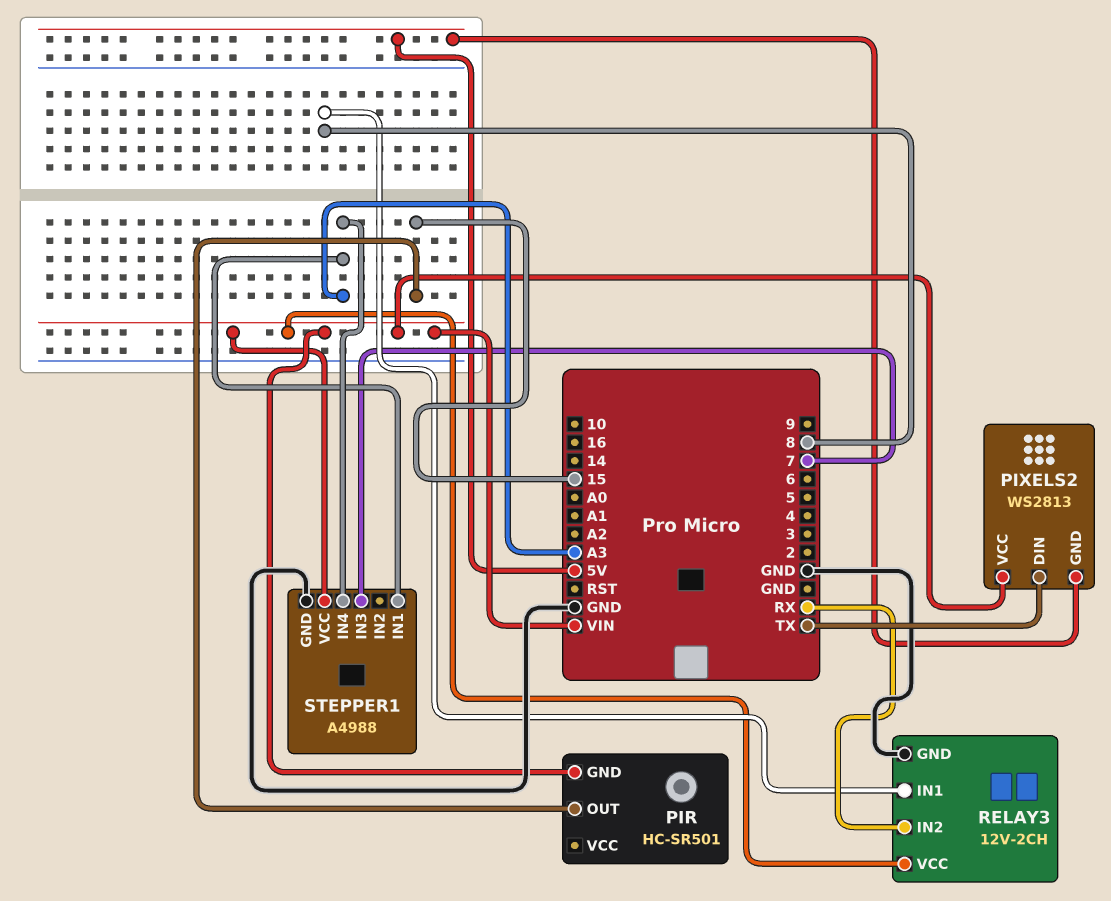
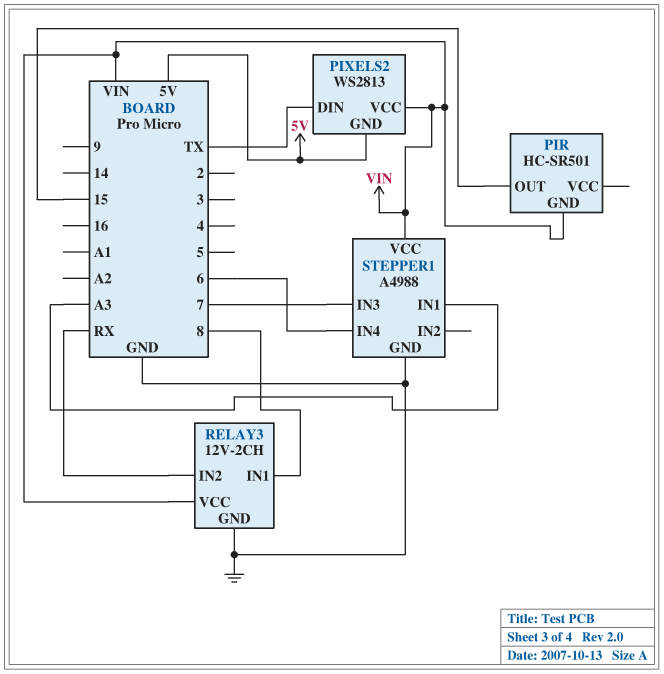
STEPPER1 pin IN4: A3 -> 6

